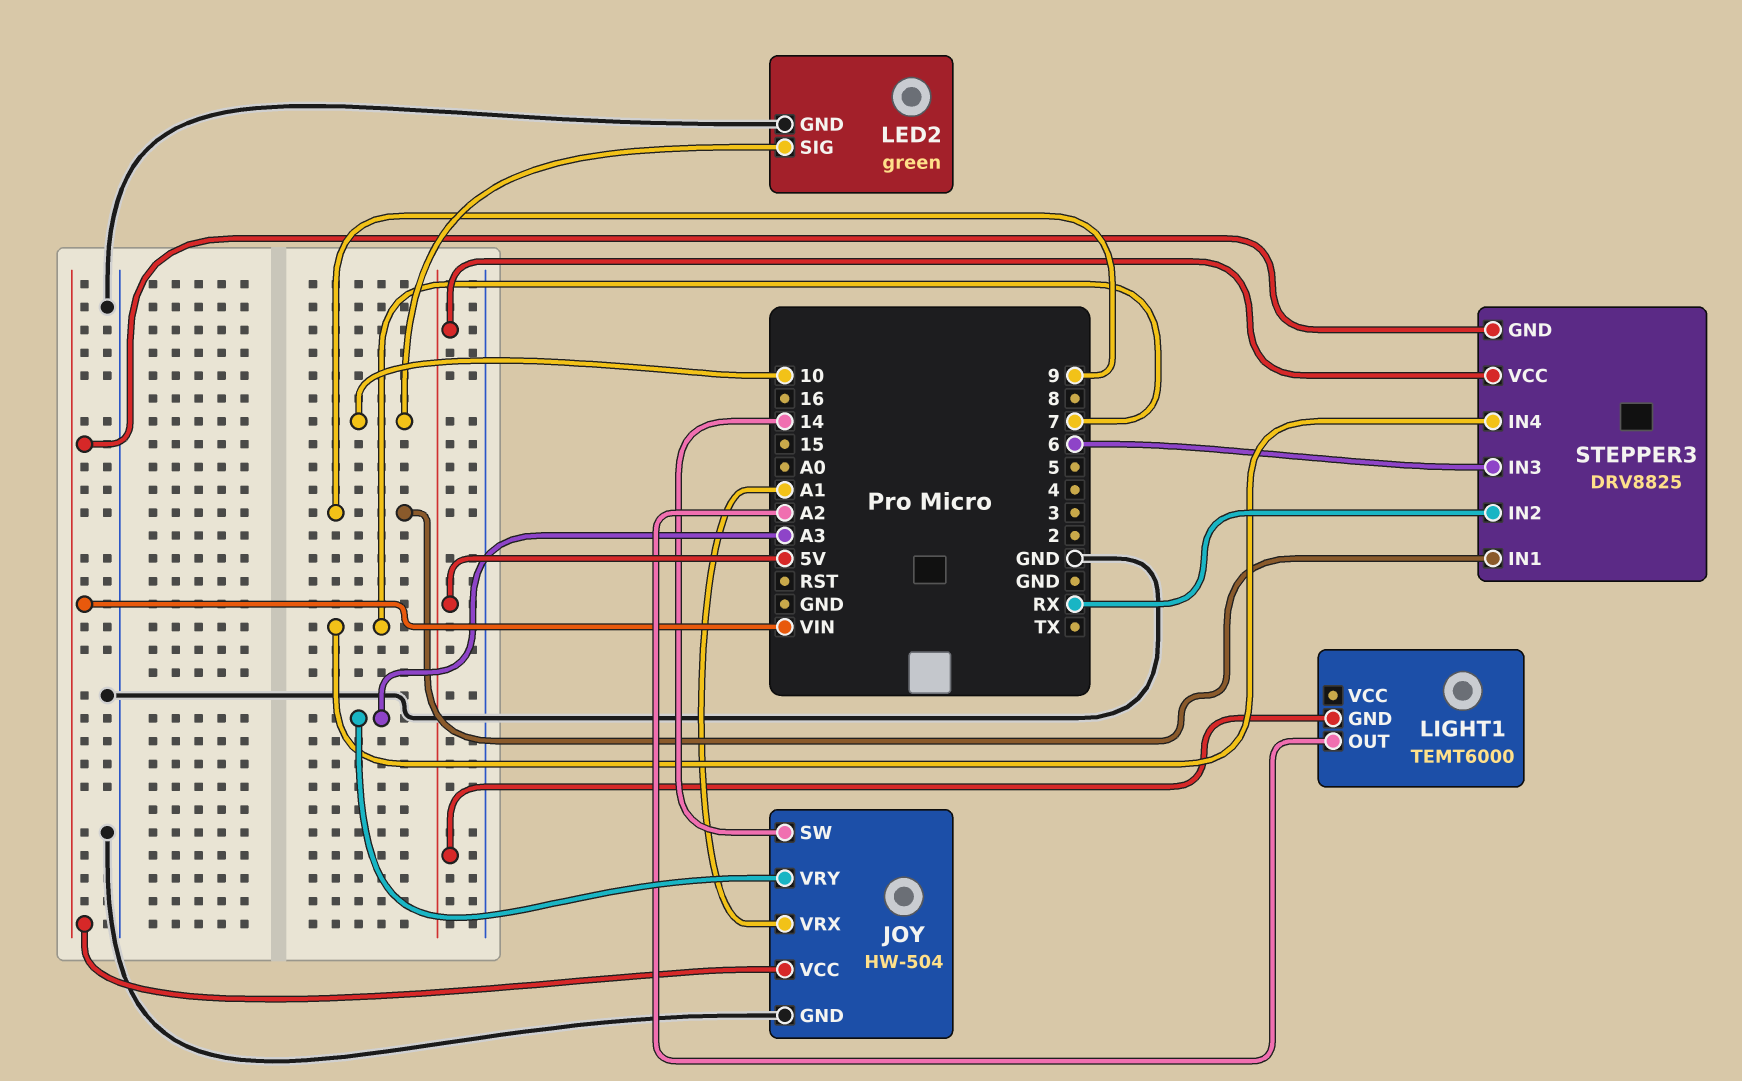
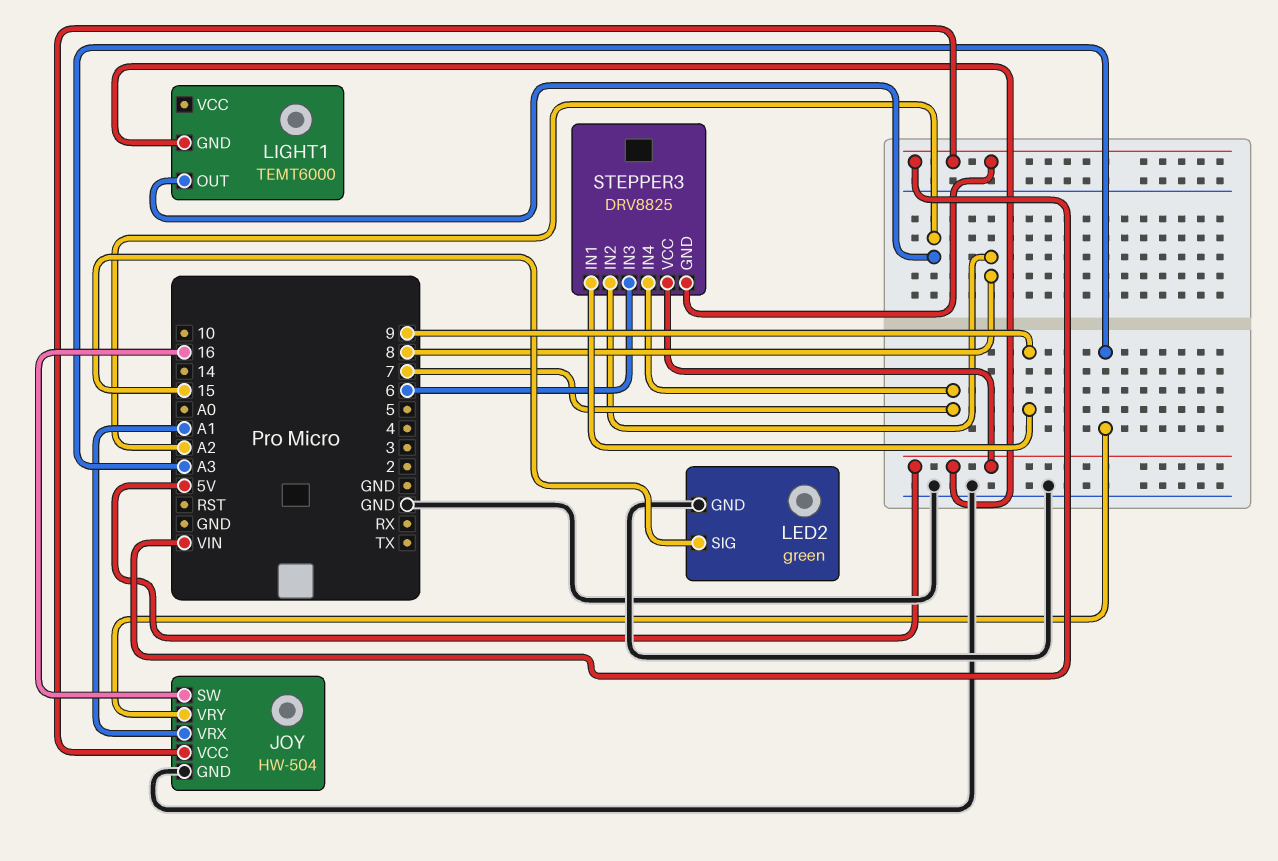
JOY pin SW: 14 -> 16
LED2 pin SIG: 10 -> 15
STEPPER3 pin IN2: RX -> 8

